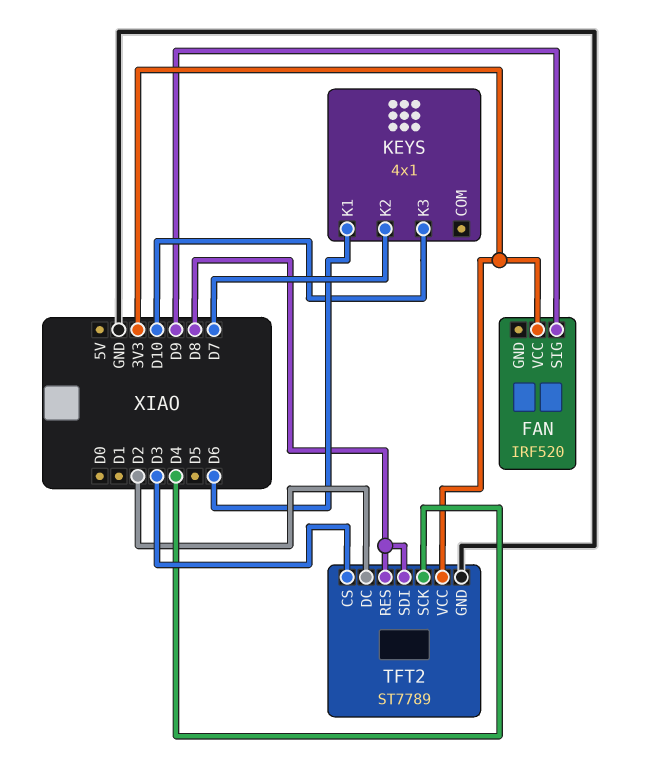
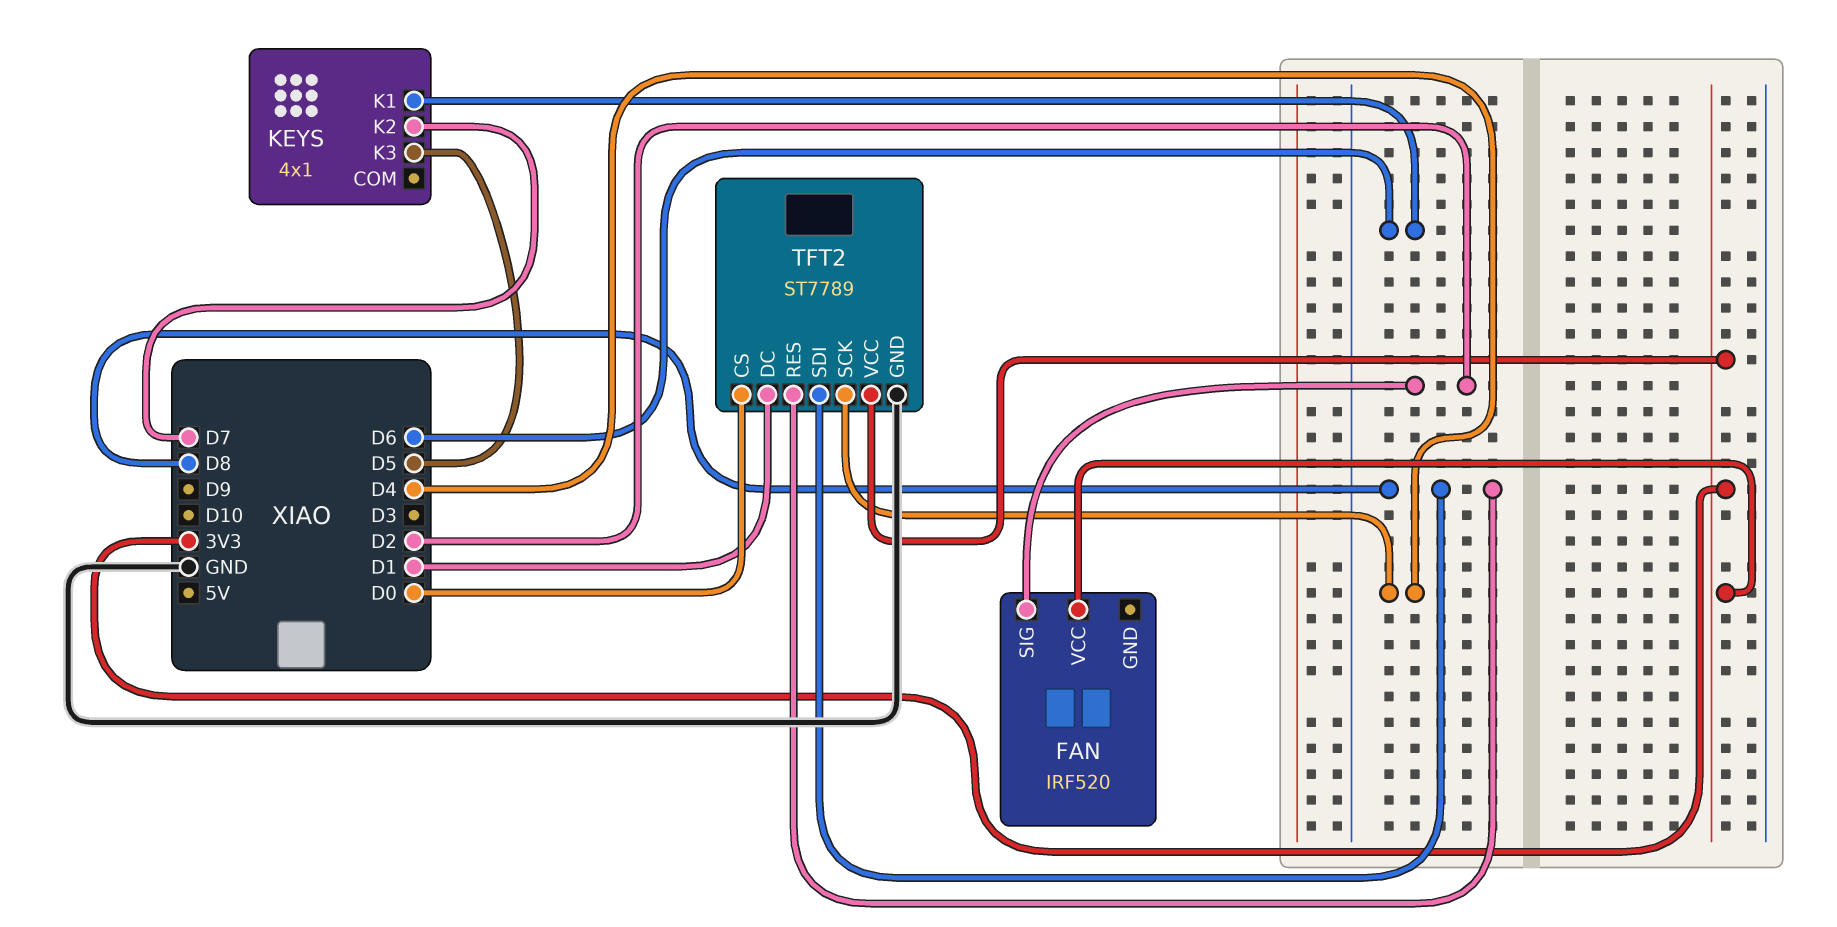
FAN pin SIG: D9 -> D2
KEYS pin K3: D10 -> D5
TFT2 pin CS: D3 -> D0
TFT2 pin DC: D2 -> D1

